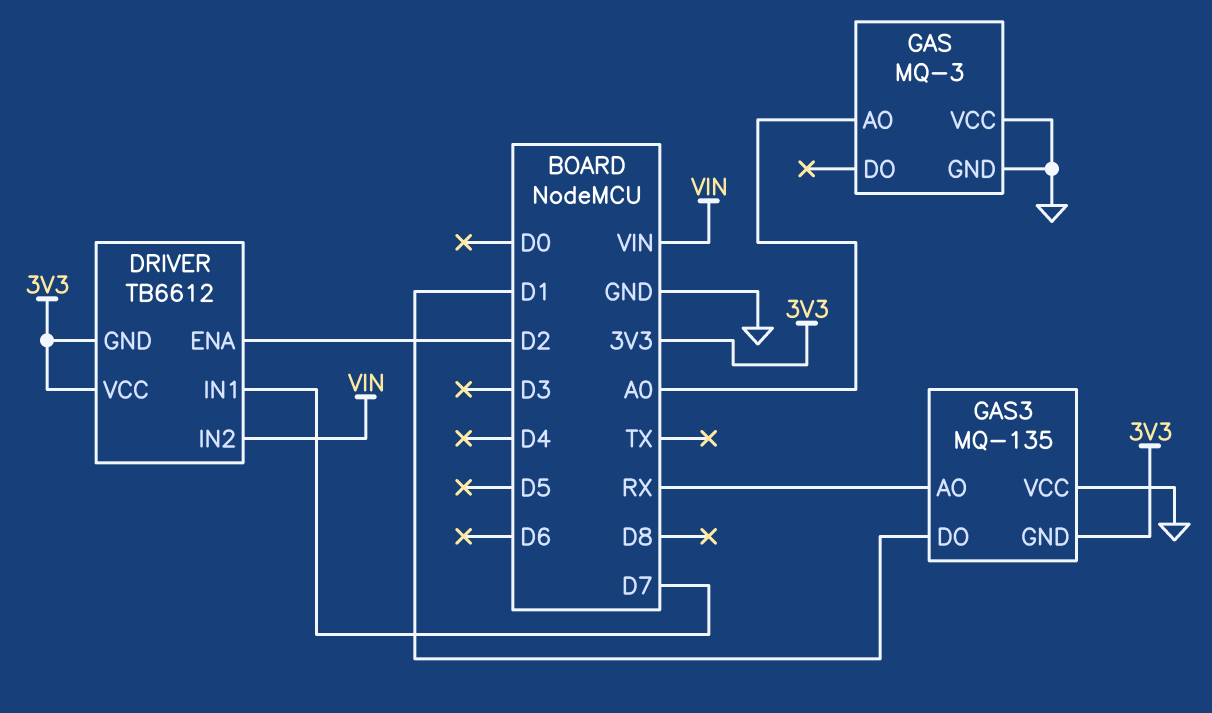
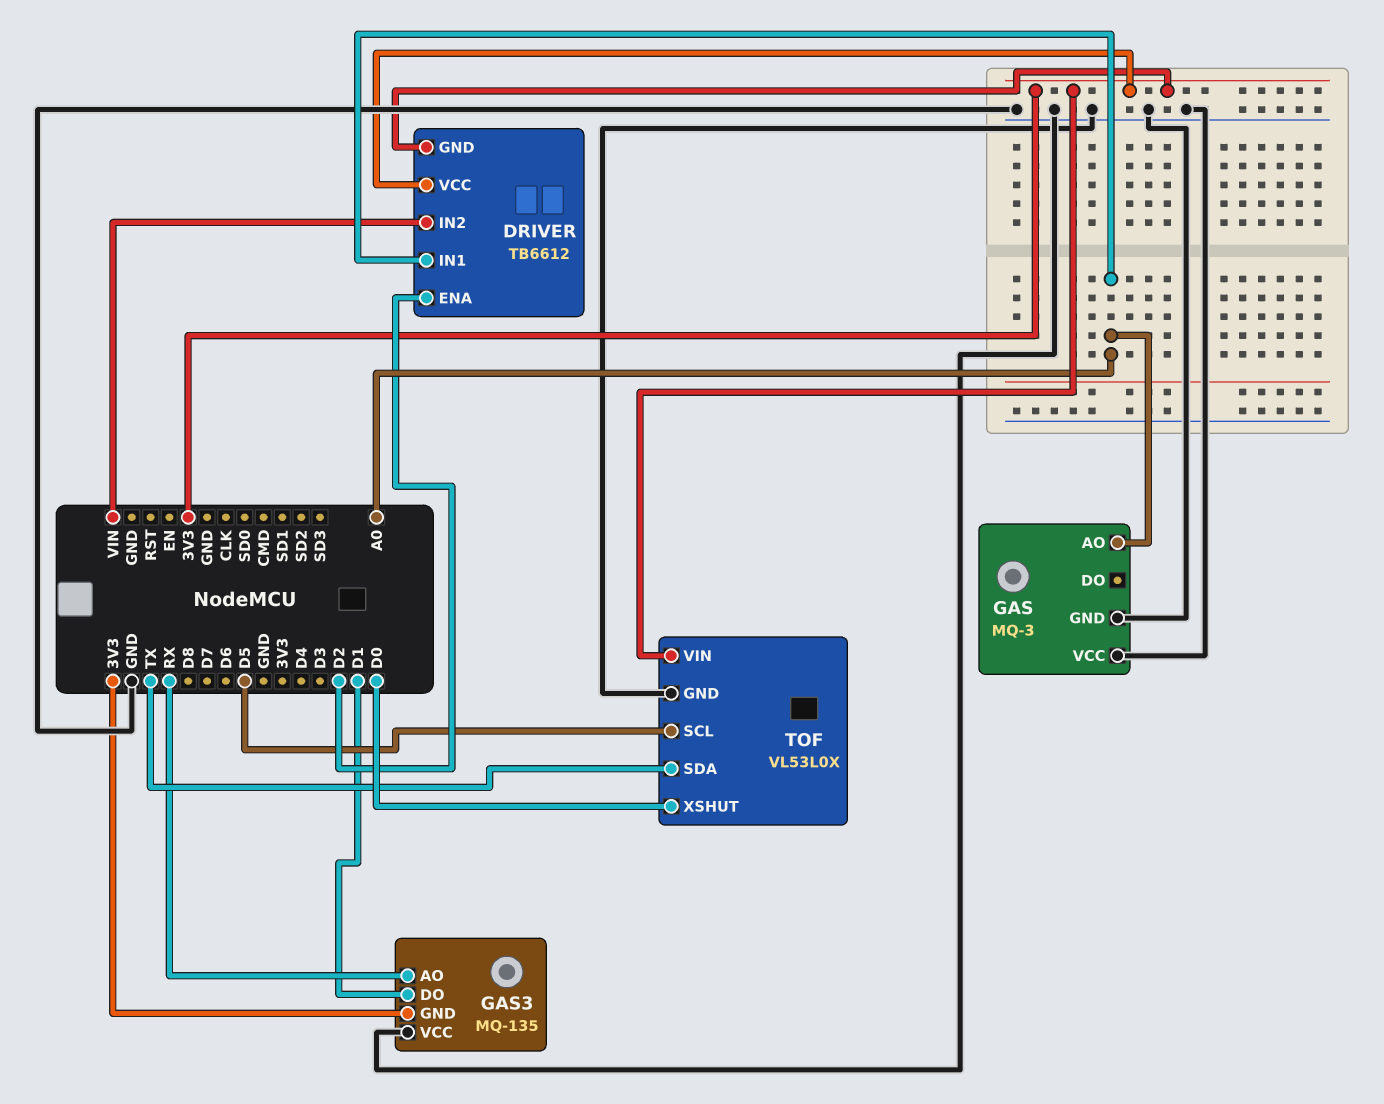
DRIVER pin IN1: D7 -> A0
TOF: none -> VL53L0X
TOF pin GND: none -> GND
TOF pin SCL: none -> D5
TOF pin SDA: none -> TX
TOF pin VIN: none -> 3V3
TOF pin XSHUT: none -> D0

